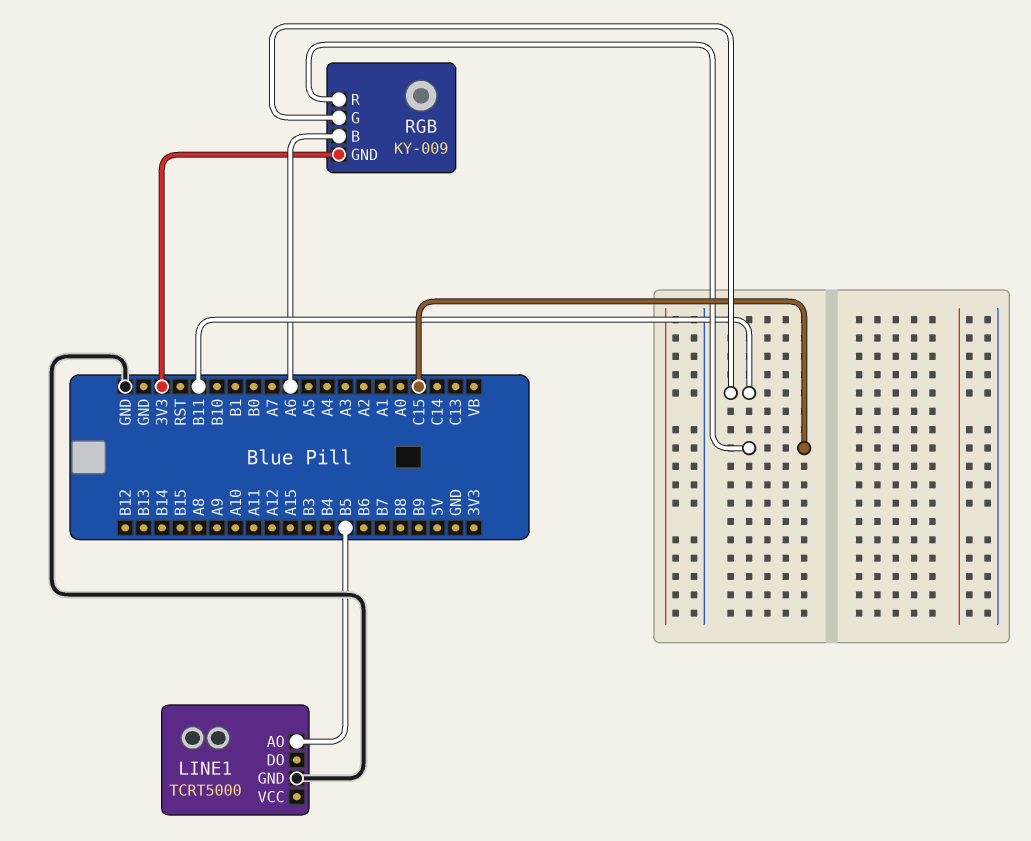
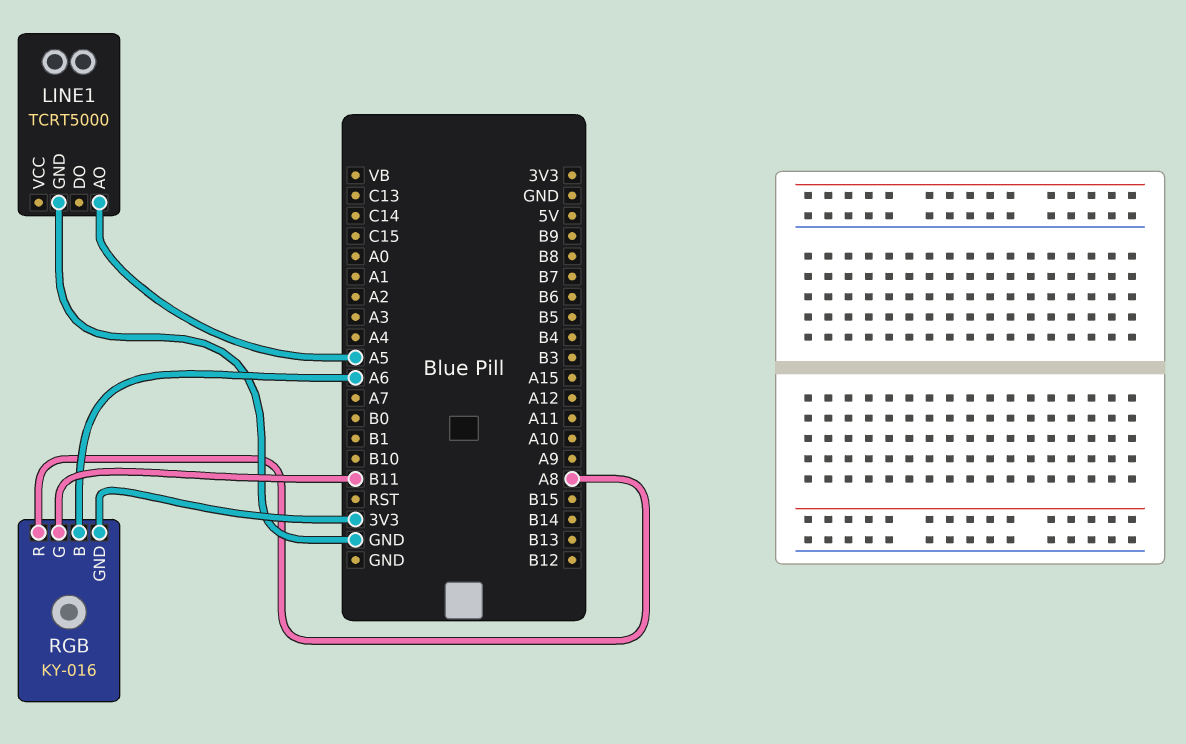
LINE1 pin AO: B5 -> A5
RGB: KY-009 -> KY-016
RGB pin R: C15 -> A8

